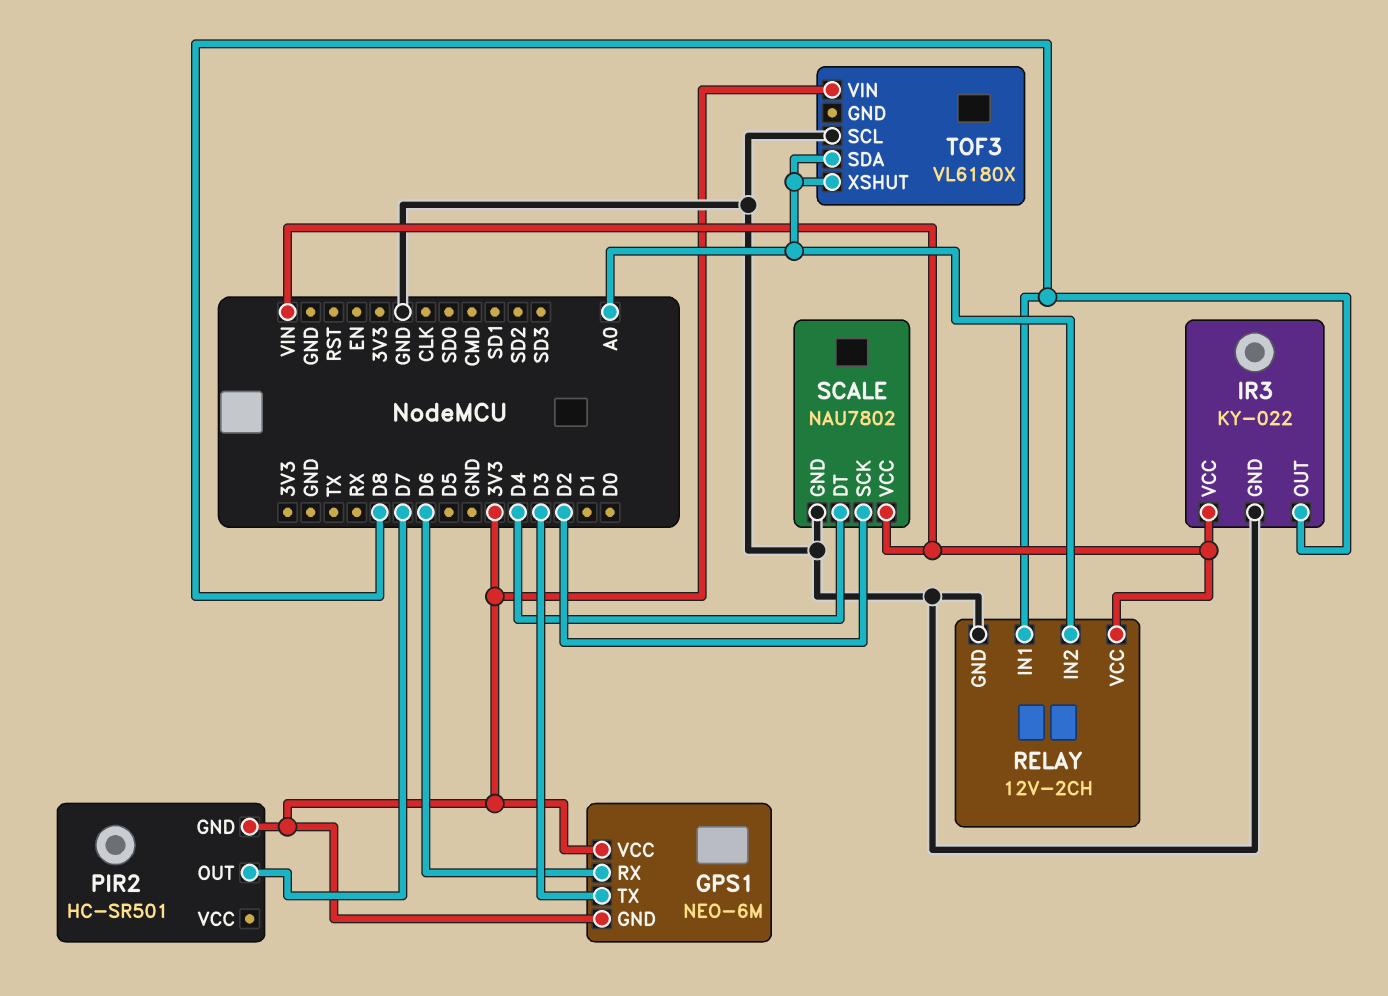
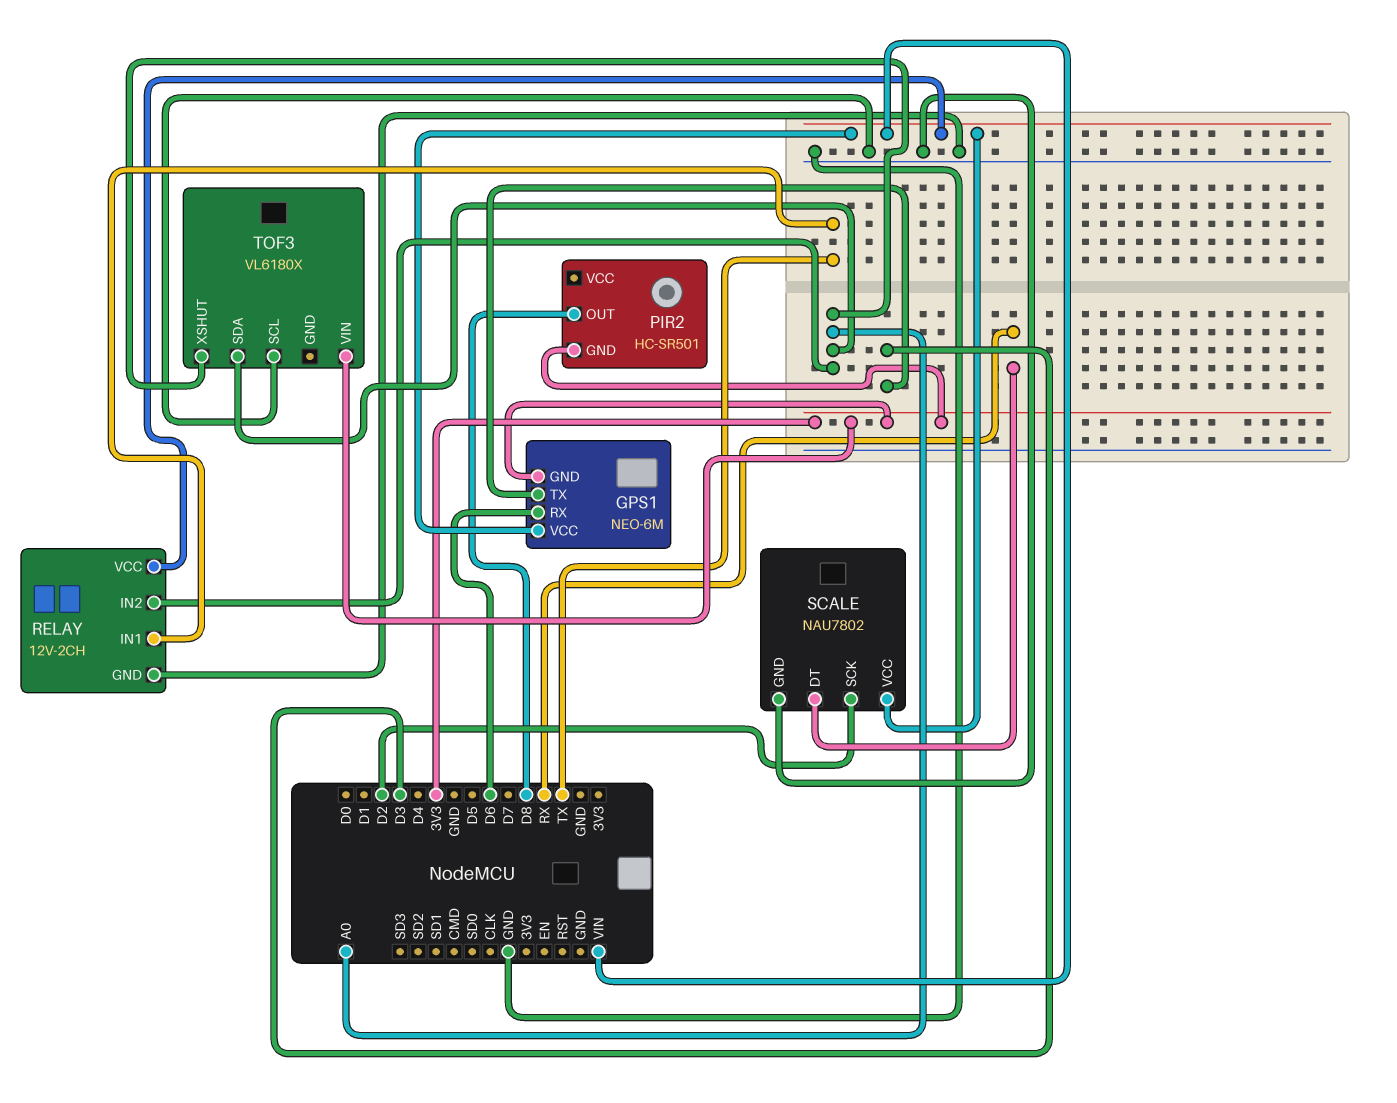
GPS1 pin VCC: 3V3 -> VIN
IR3: KY-022 -> none
IR3 pin GND: GND -> none
IR3 pin OUT: D8 -> none
IR3 pin VCC: VIN -> none
PIR2 pin OUT: D7 -> D8
RELAY pin IN1: D8 -> TX
SCALE pin DT: D4 -> RX

